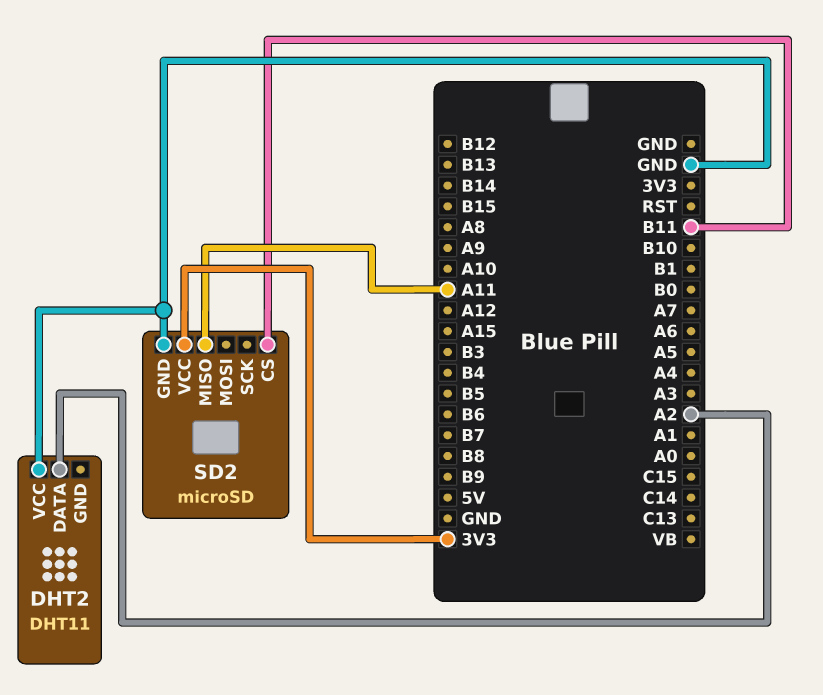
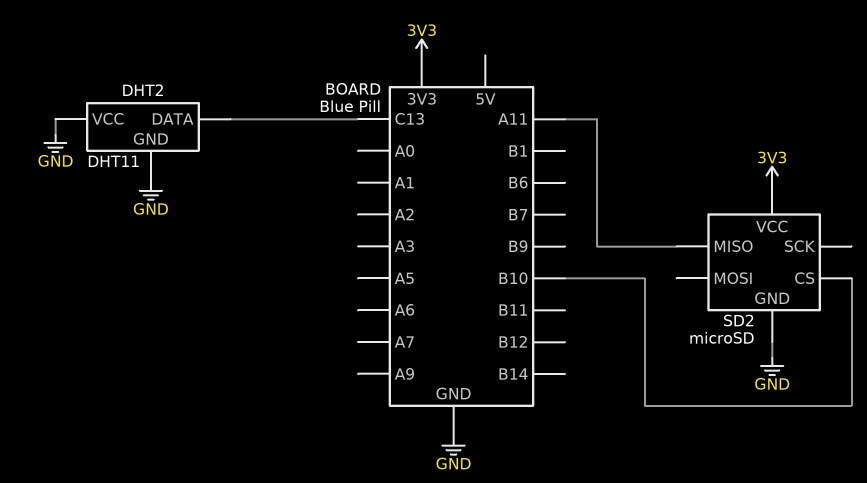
DHT2 pin DATA: A2 -> C13
DHT2 pin GND: none -> GND
SD2 pin CS: B11 -> B10

